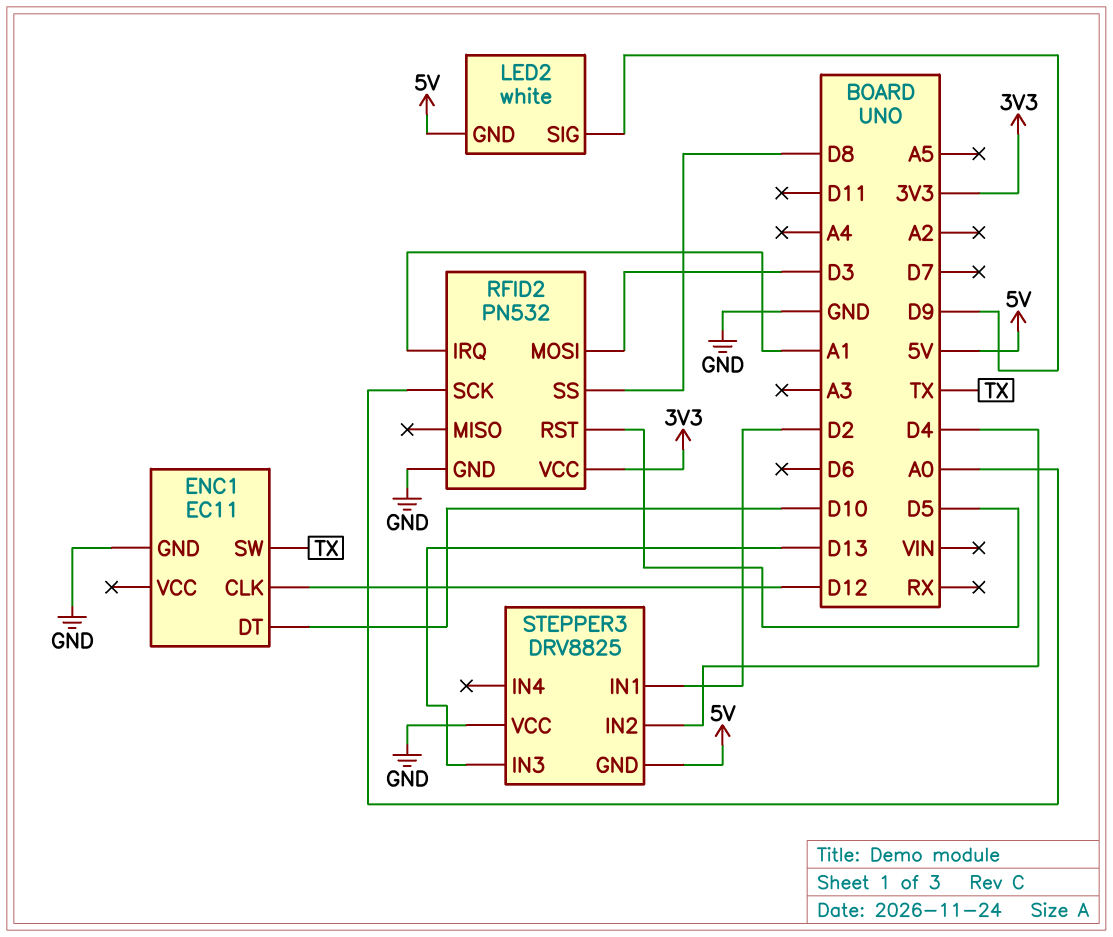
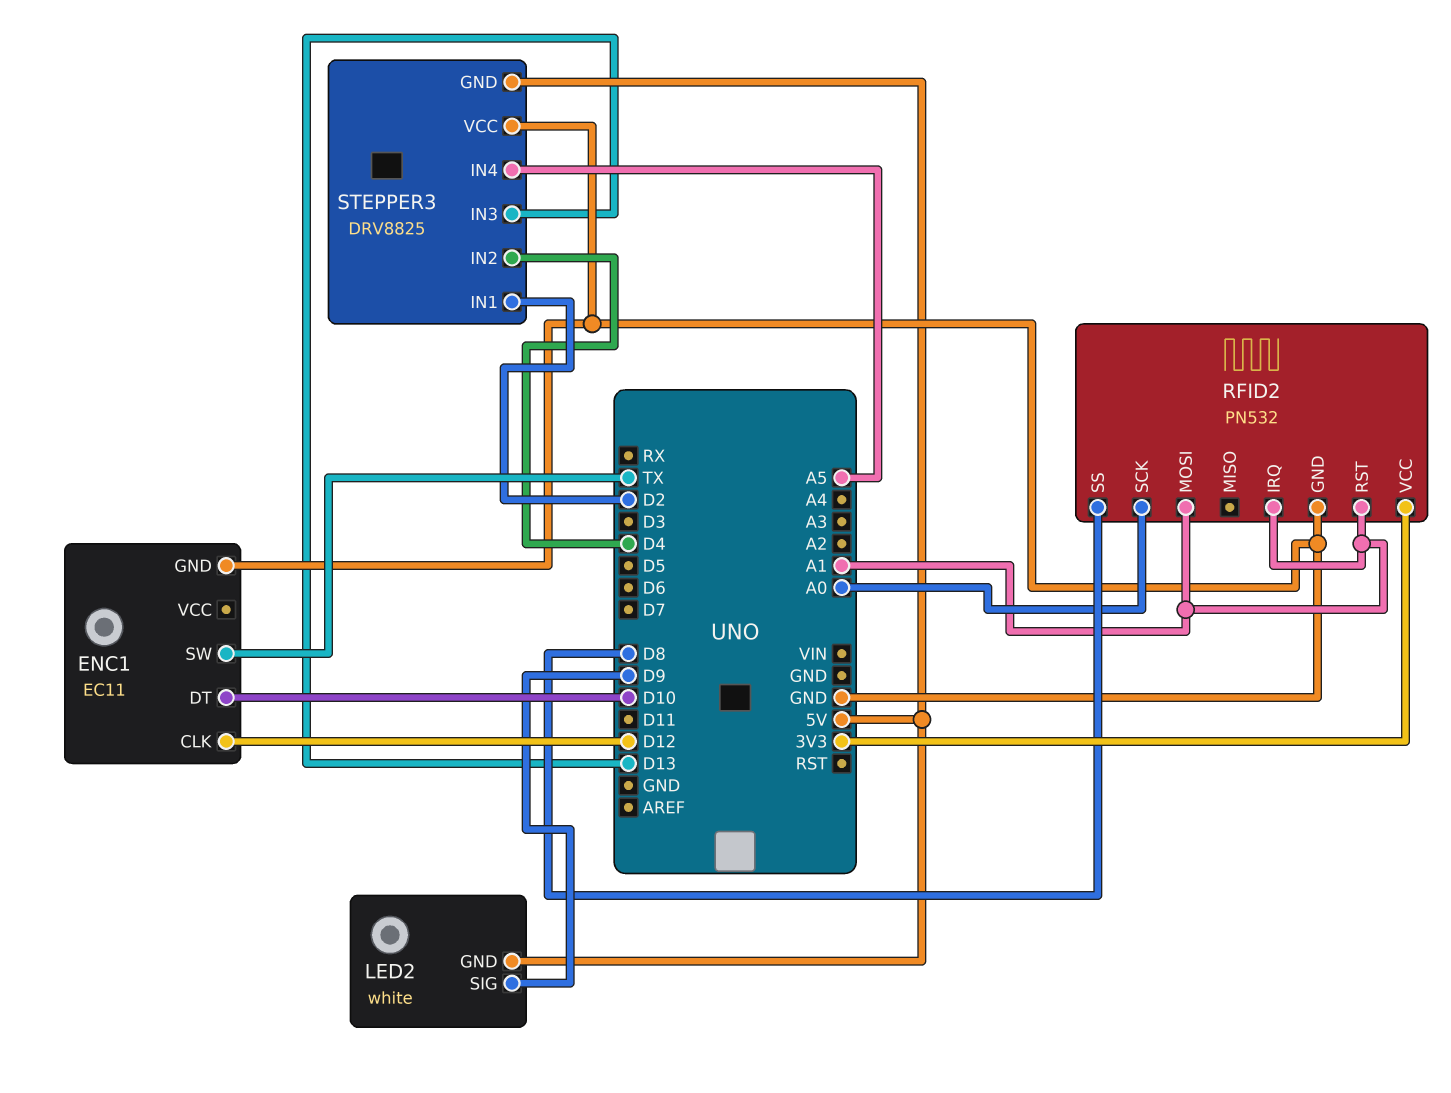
RFID2 pin MOSI: D3 -> A1
RFID2 pin RST: D5 -> A1
STEPPER3 pin IN4: none -> A5

